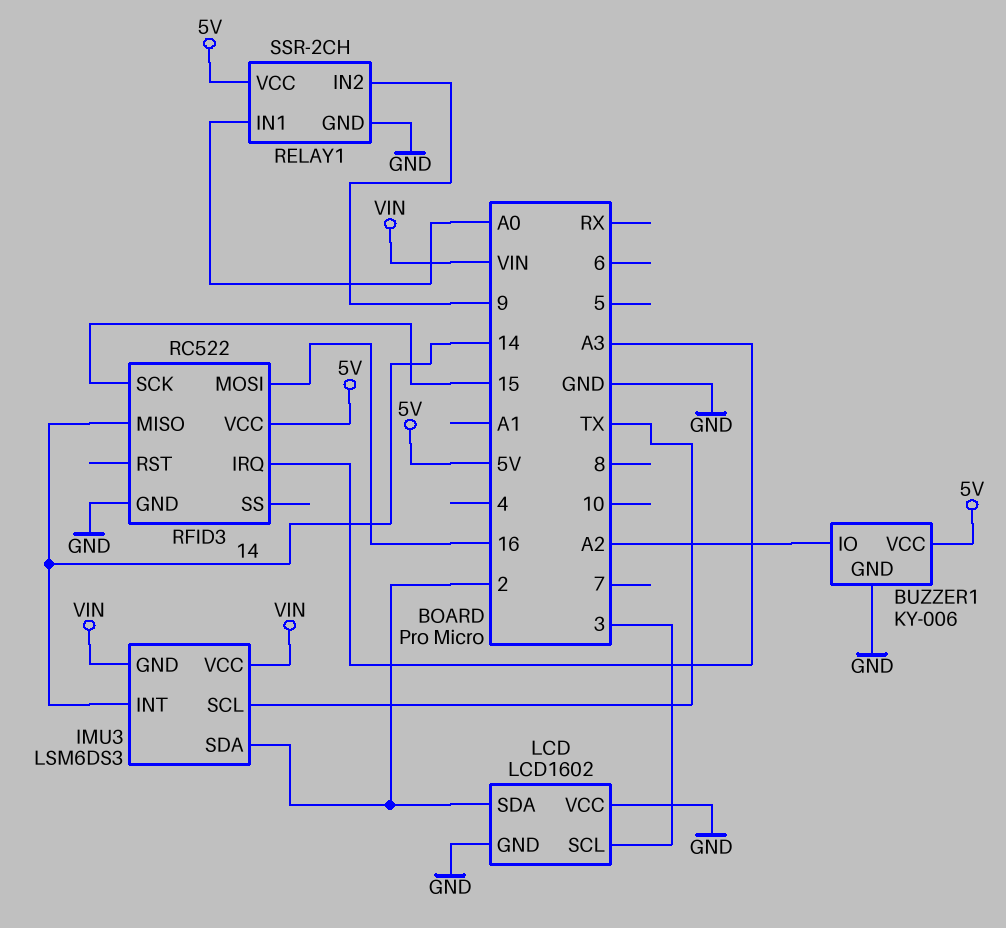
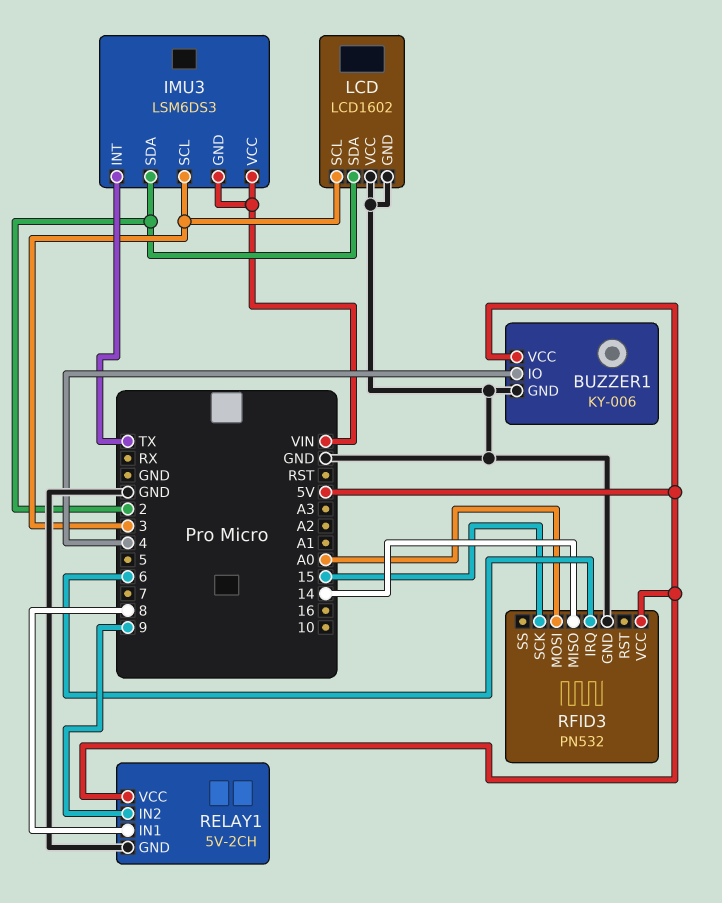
BUZZER1 pin IO: A2 -> 4
IMU3 pin INT: 14 -> TX
IMU3 pin SCL: TX -> 3
RELAY1: SSR-2CH -> 5V-2CH
RELAY1 pin IN1: A0 -> 8
RFID3: RC522 -> PN532
RFID3 pin IRQ: A3 -> 6
RFID3 pin MOSI: 16 -> A0

